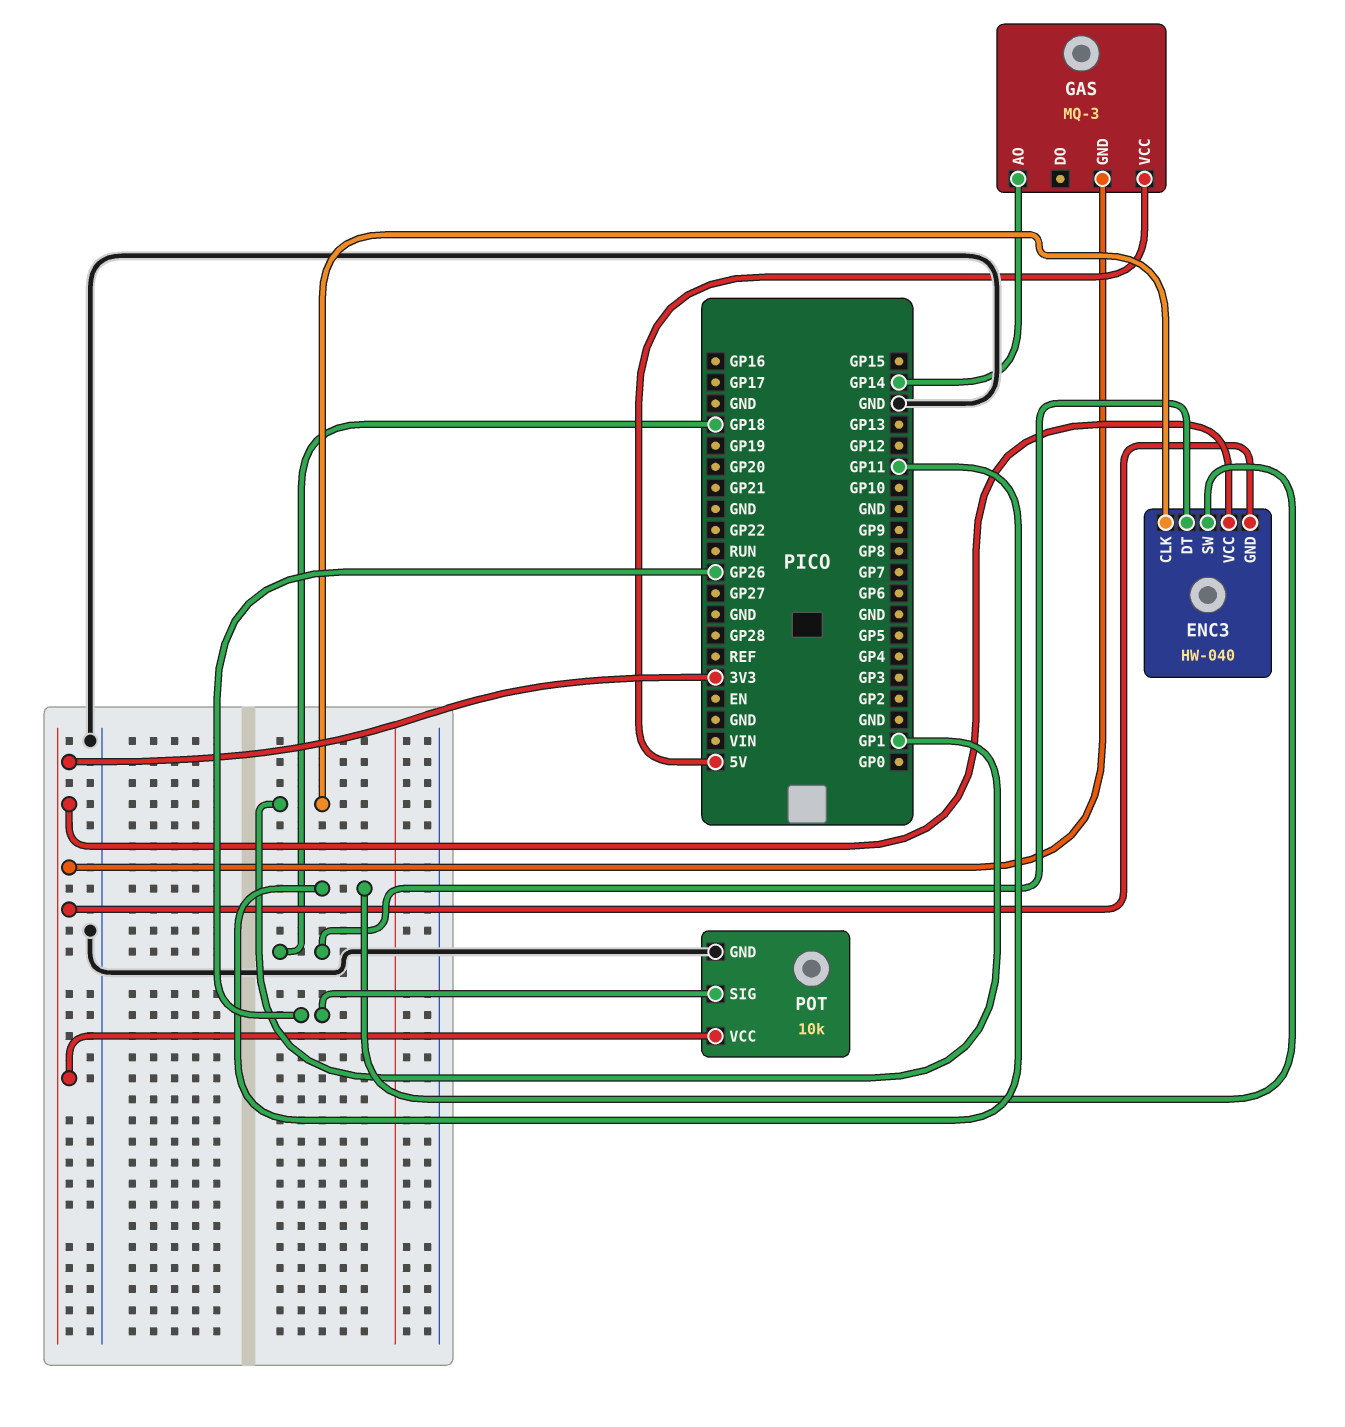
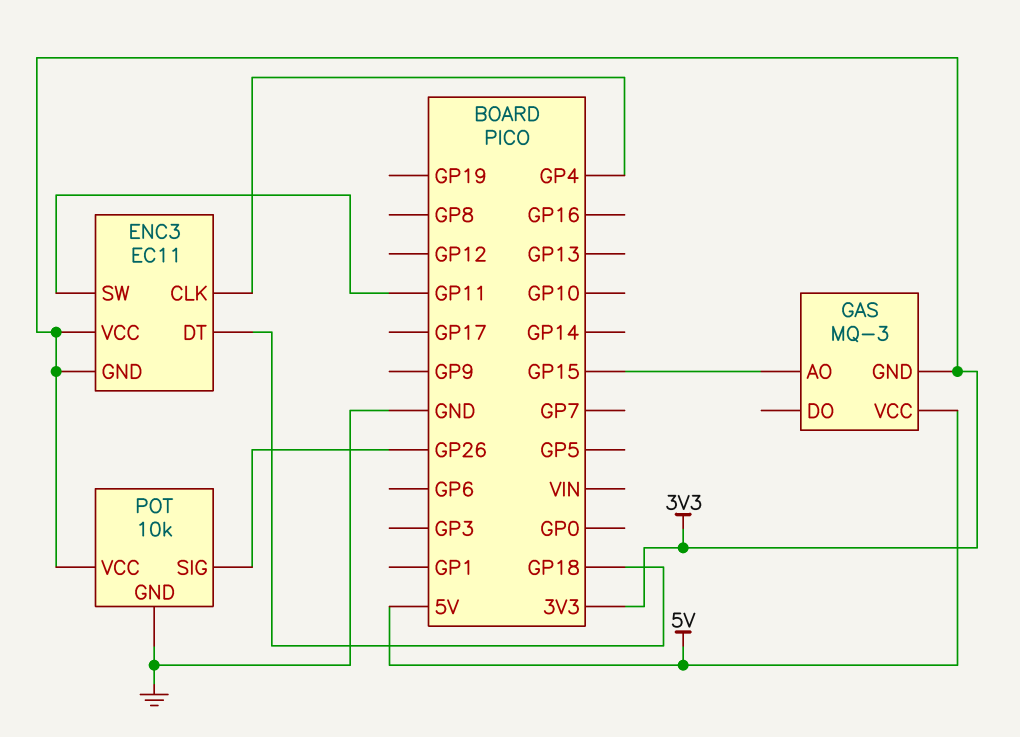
ENC3: HW-040 -> EC11
ENC3 pin CLK: GP1 -> GP4
GAS pin AO: GP14 -> GP15

